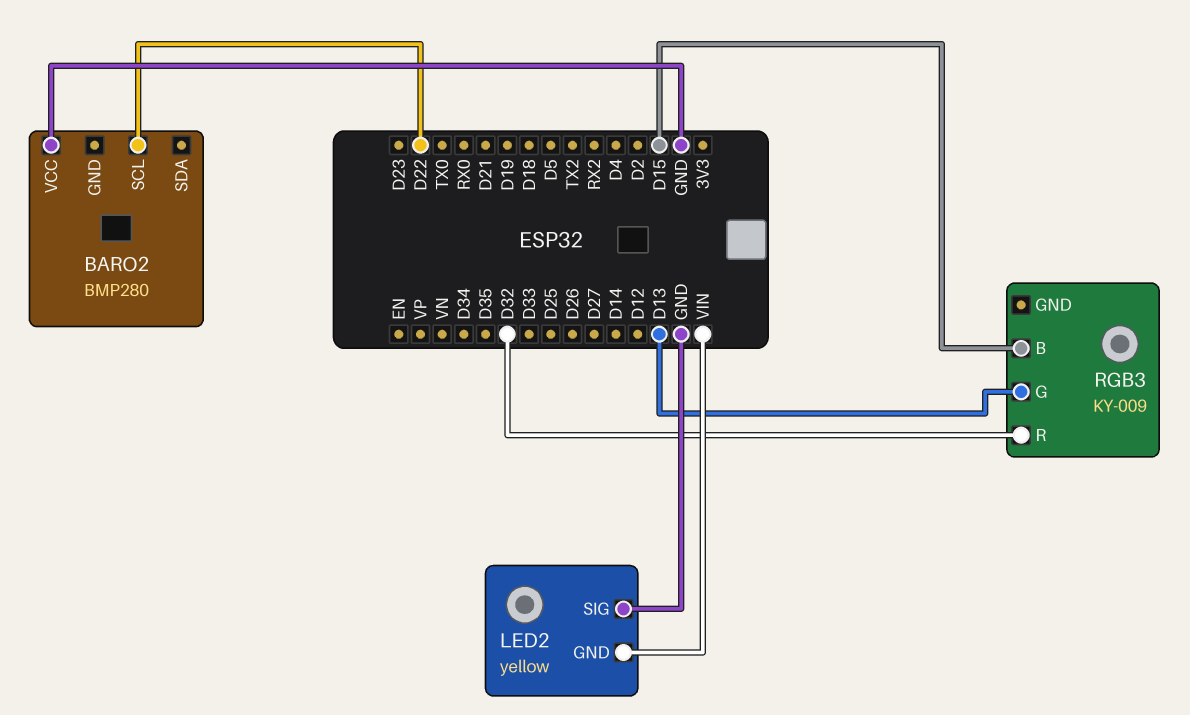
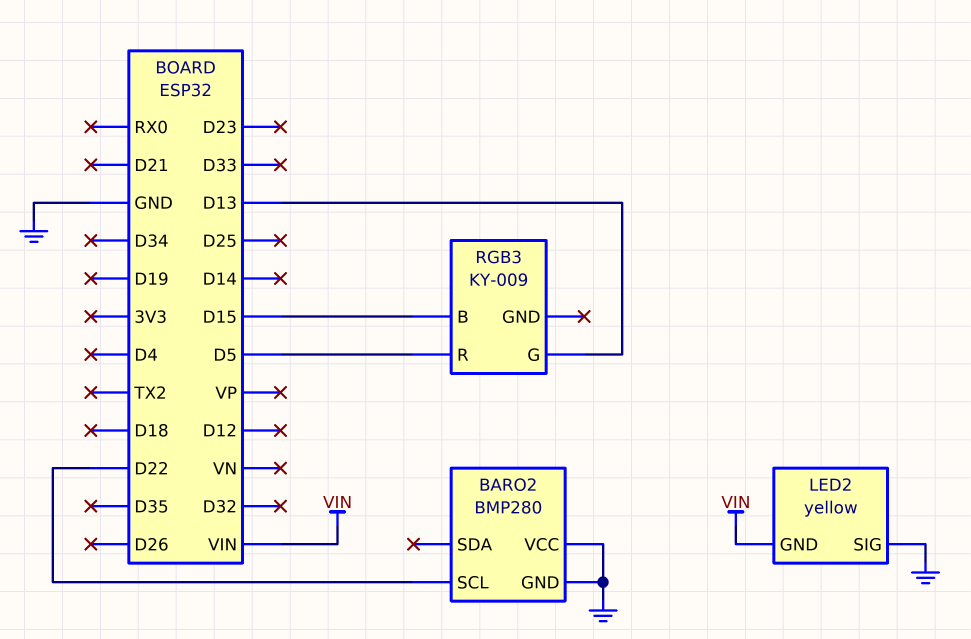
BARO2 pin GND: none -> GND
RGB3 pin R: D32 -> D5

